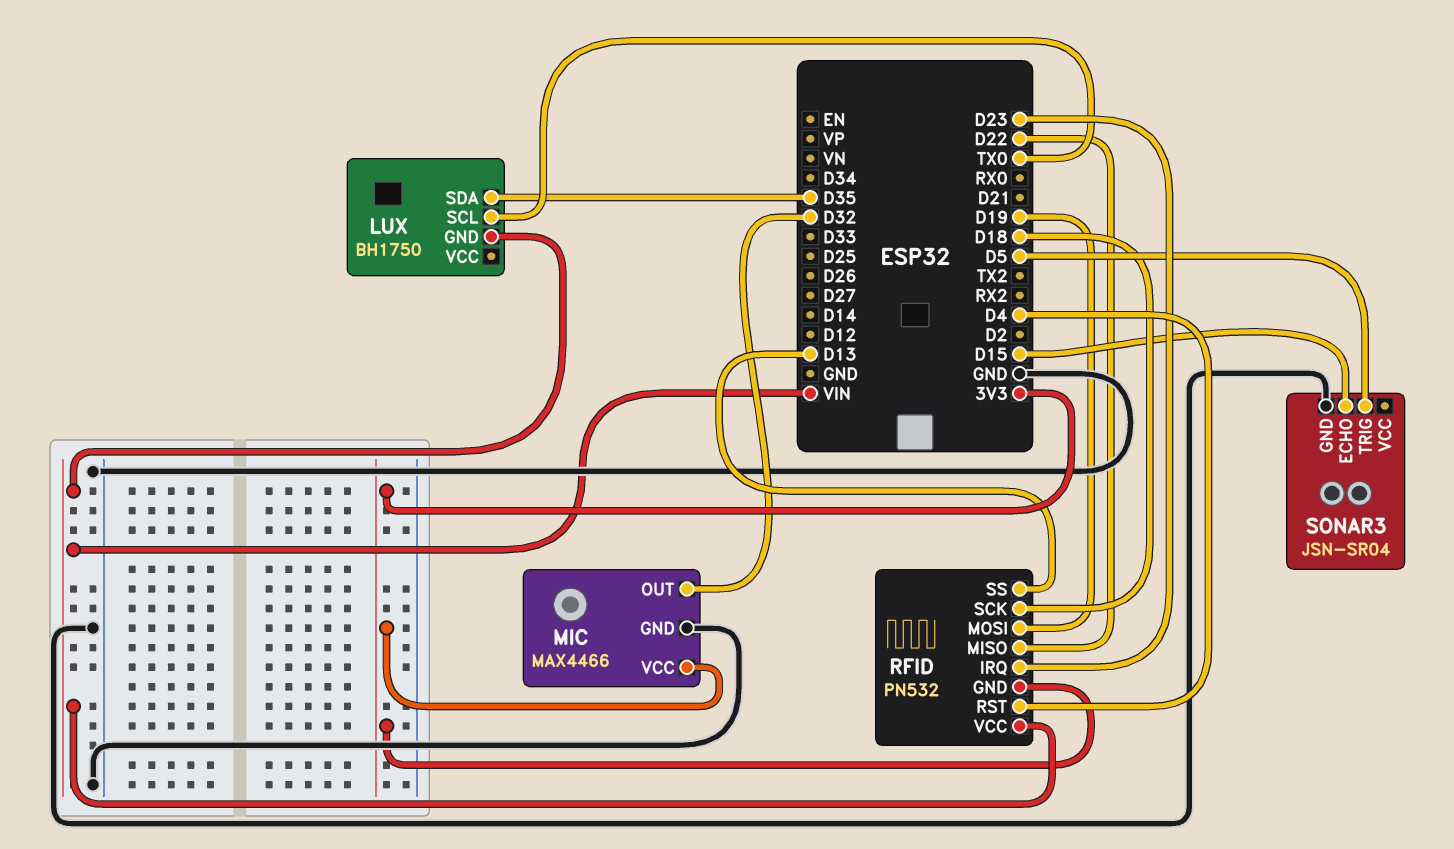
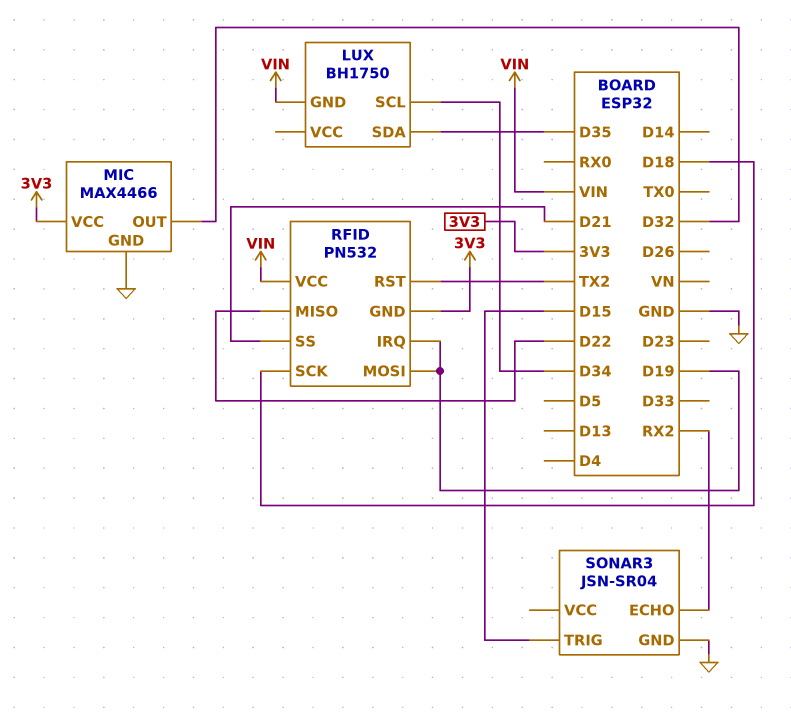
LUX pin SCL: TX0 -> D34
RFID pin IRQ: D23 -> D19
RFID pin RST: D4 -> TX2
RFID pin SS: D13 -> D21
SONAR3 pin ECHO: D15 -> RX2
SONAR3 pin TRIG: D5 -> D15

